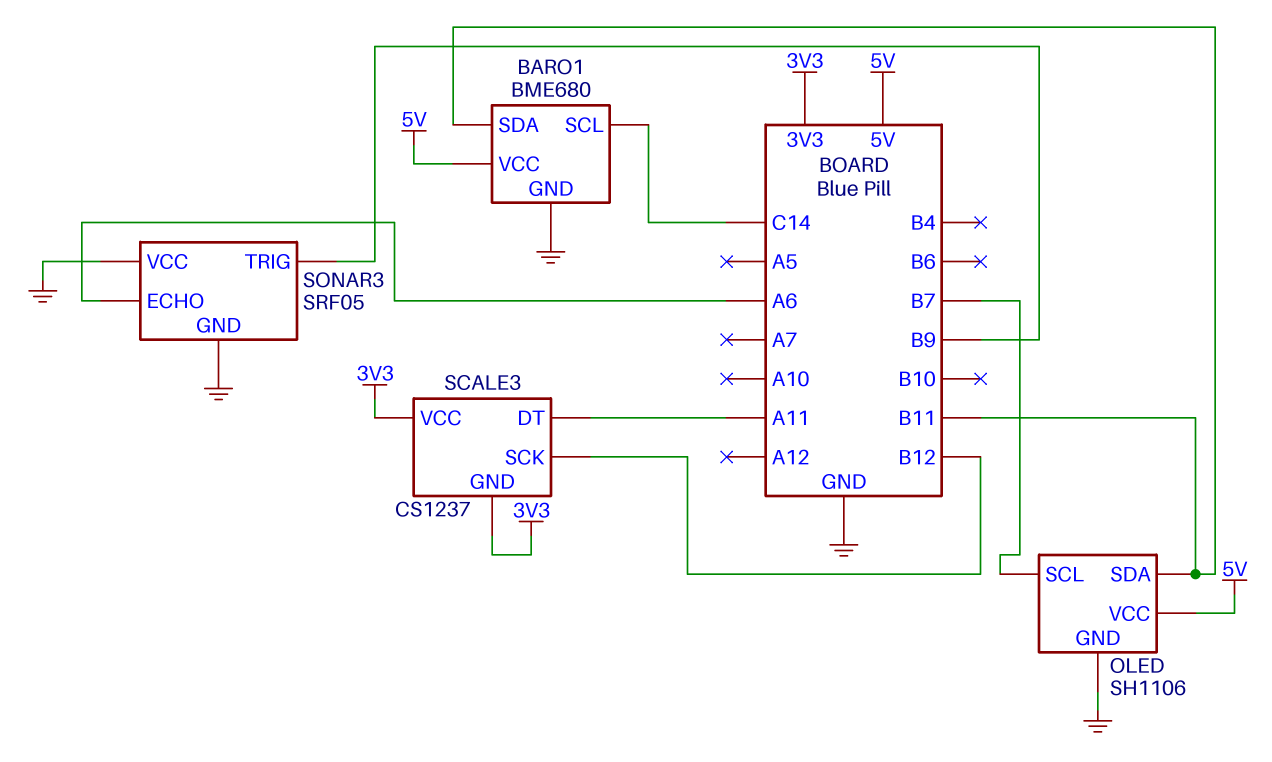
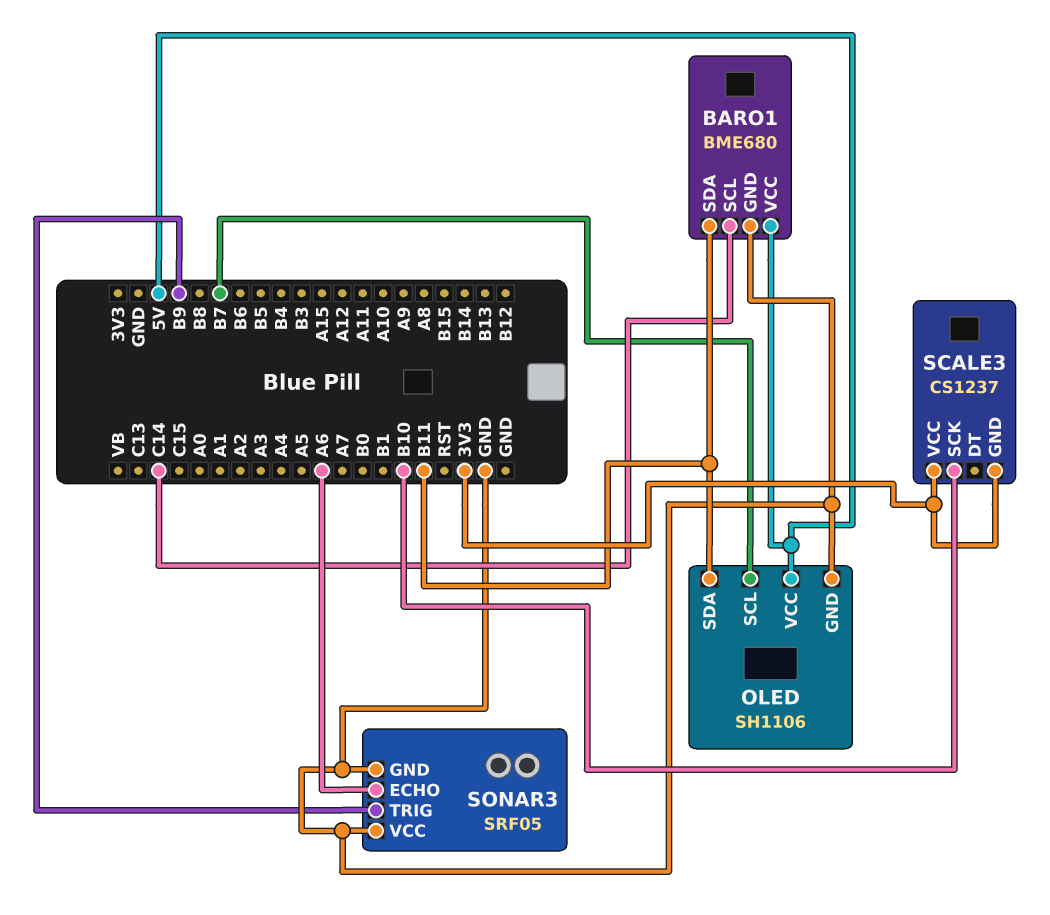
SCALE3 pin DT: A11 -> none
SCALE3 pin SCK: B12 -> B10

